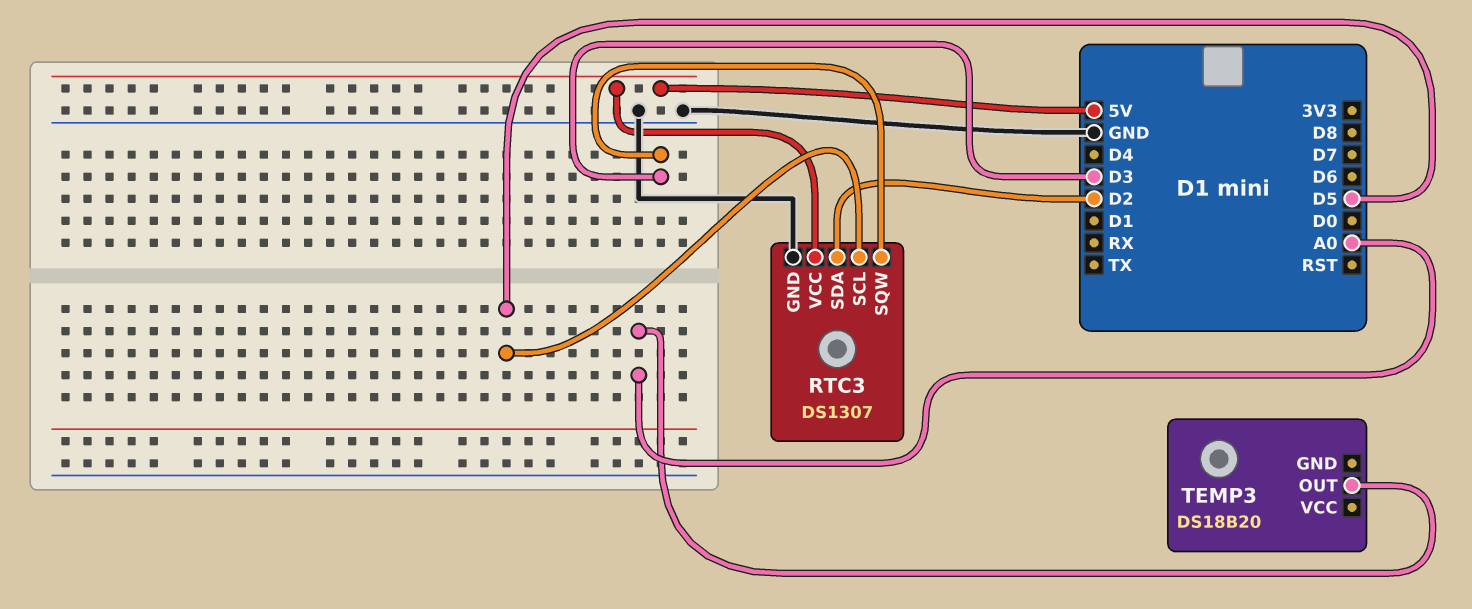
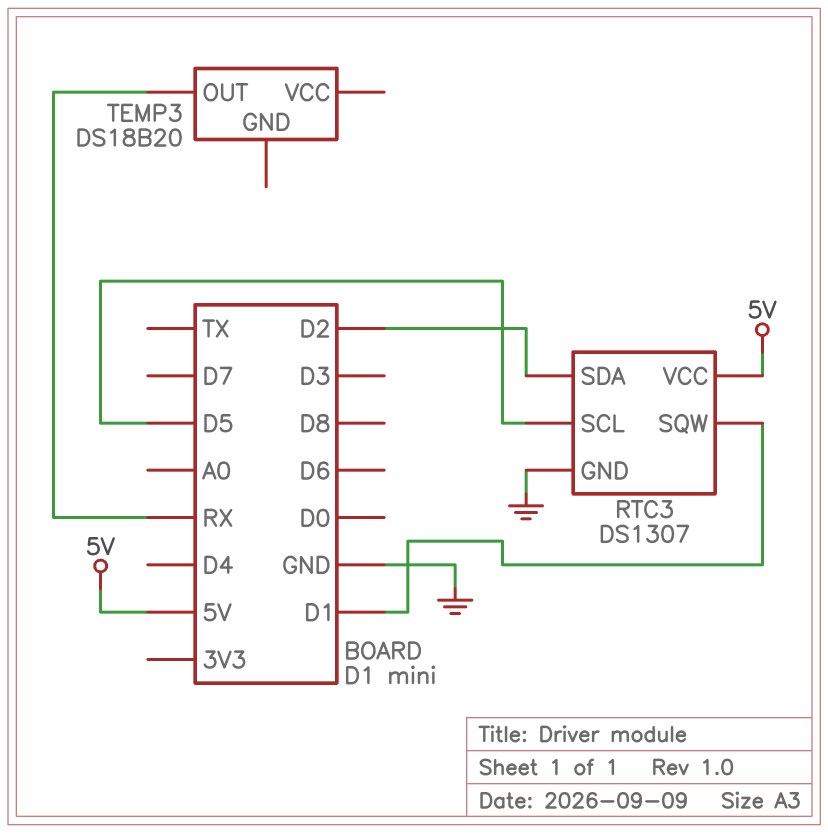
RTC3 pin SQW: D3 -> D1
TEMP3 pin OUT: A0 -> RX

